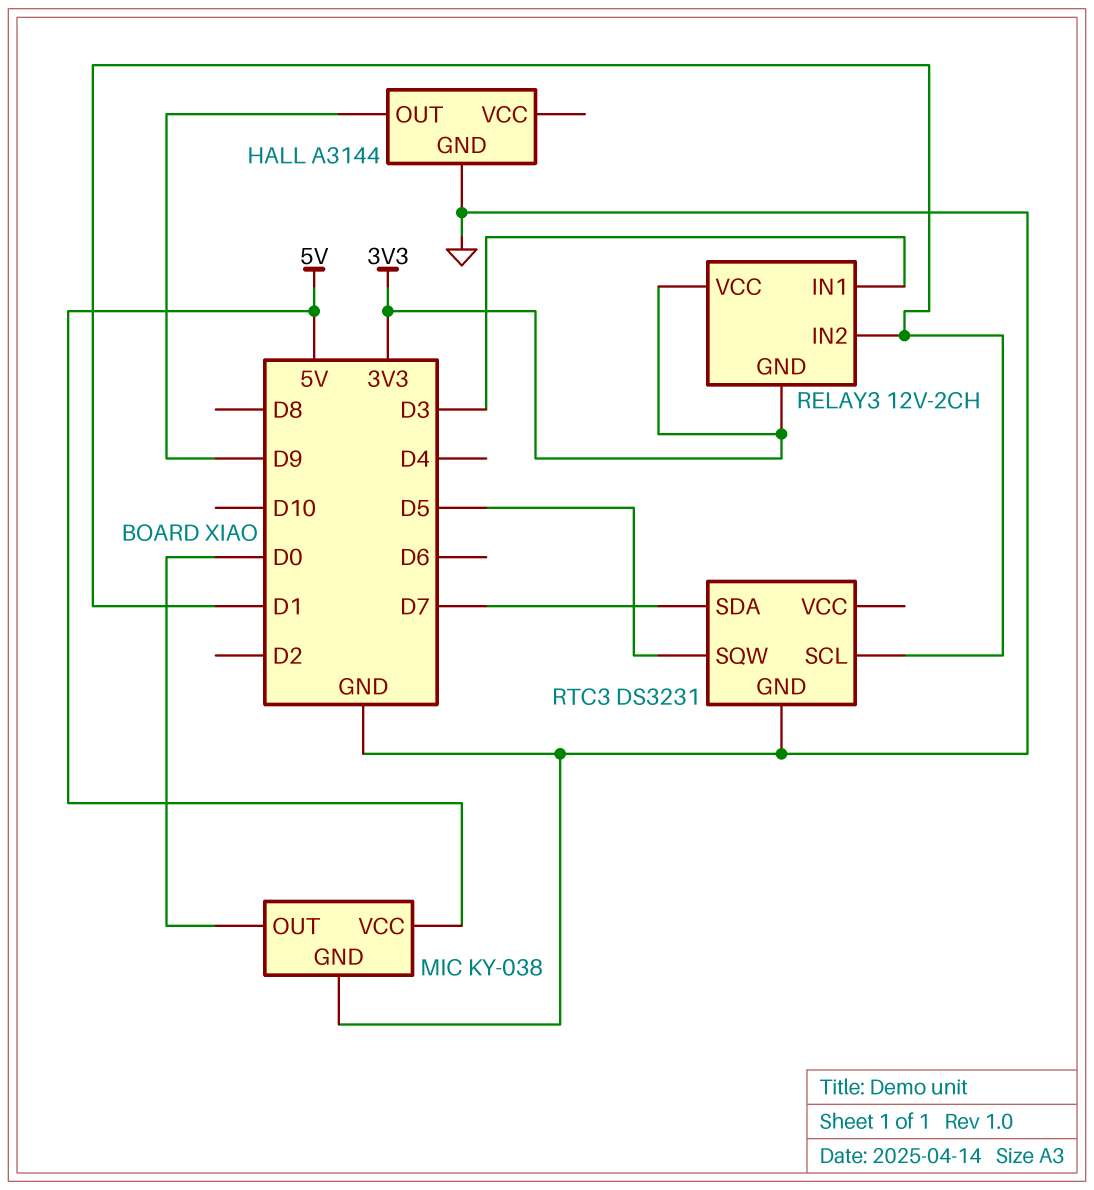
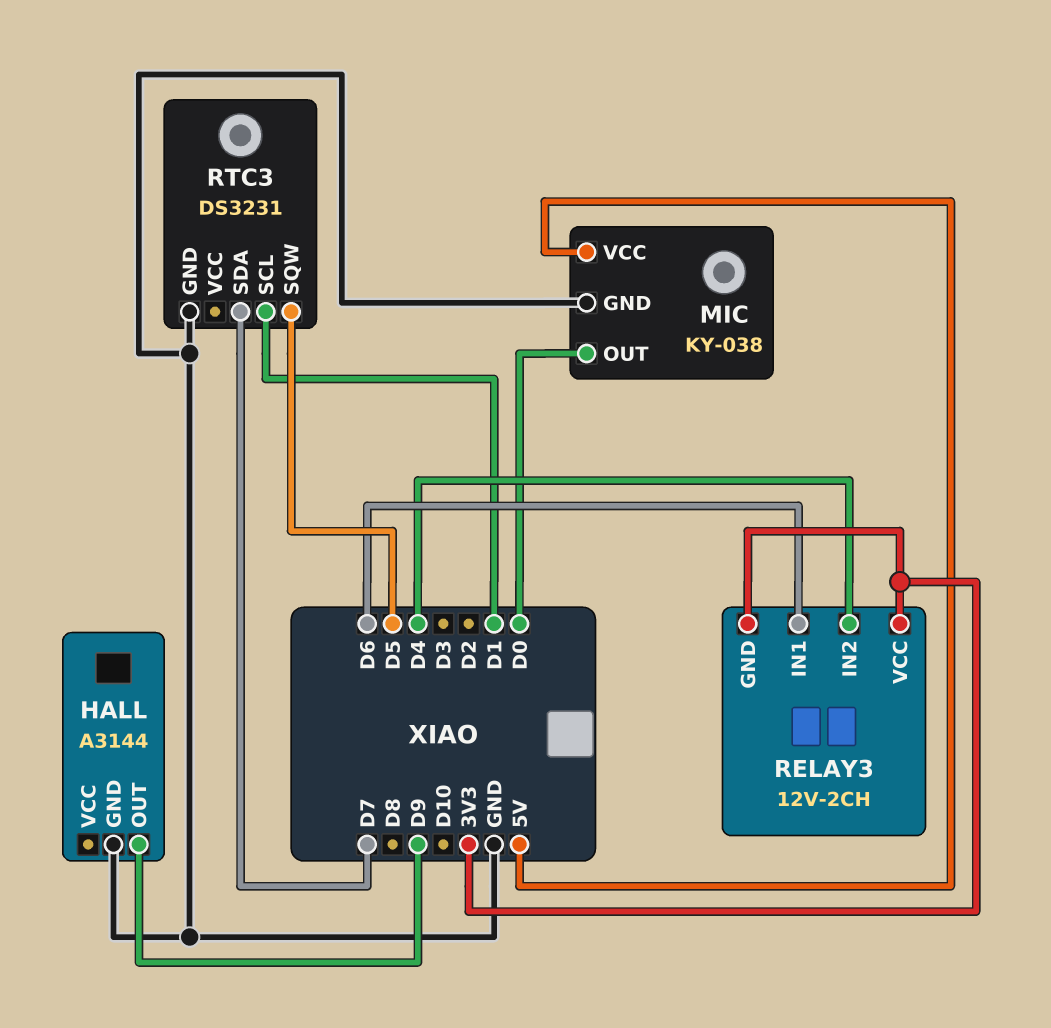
RELAY3 pin IN1: D3 -> D6
RELAY3 pin IN2: D1 -> D4

